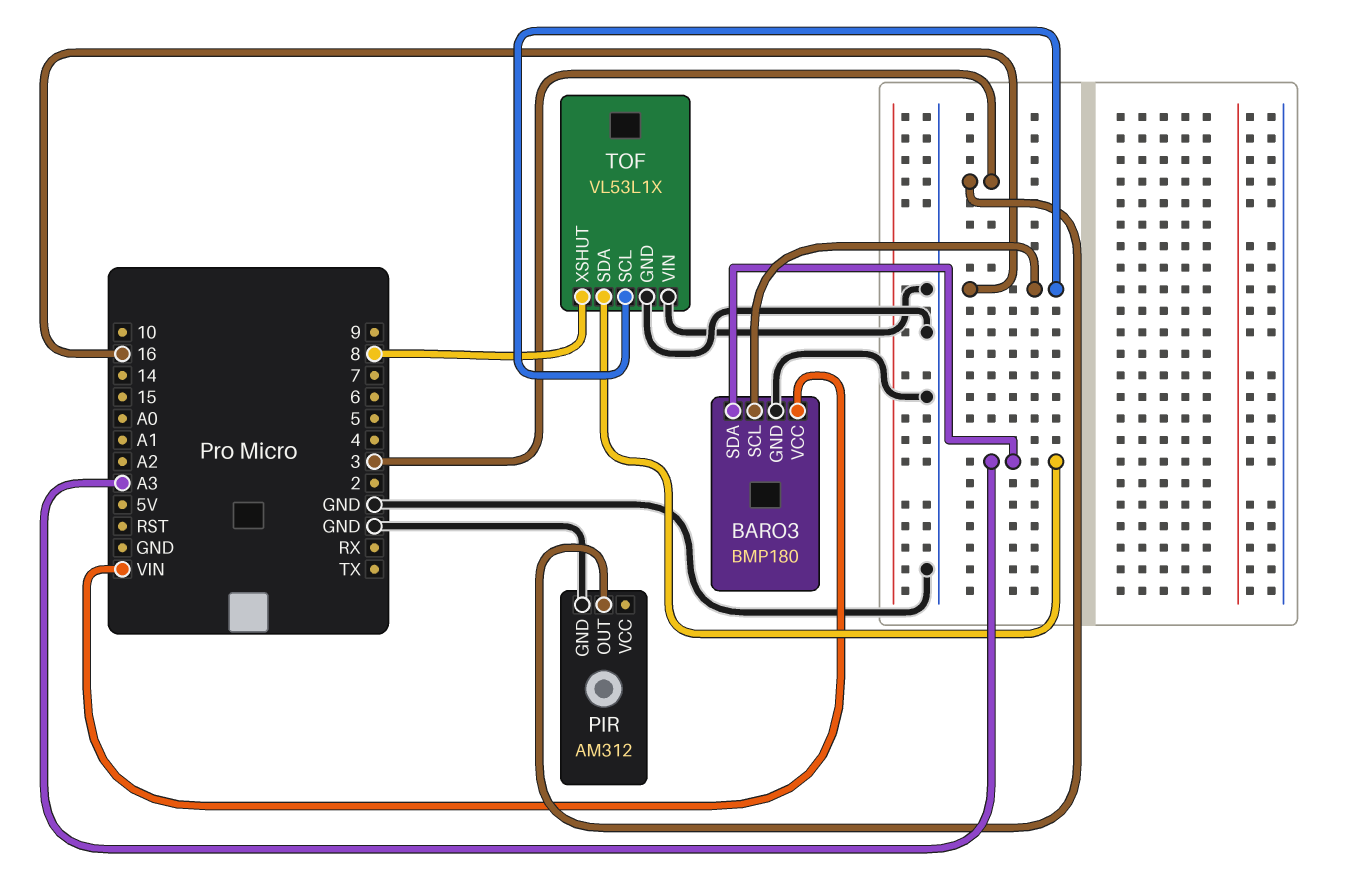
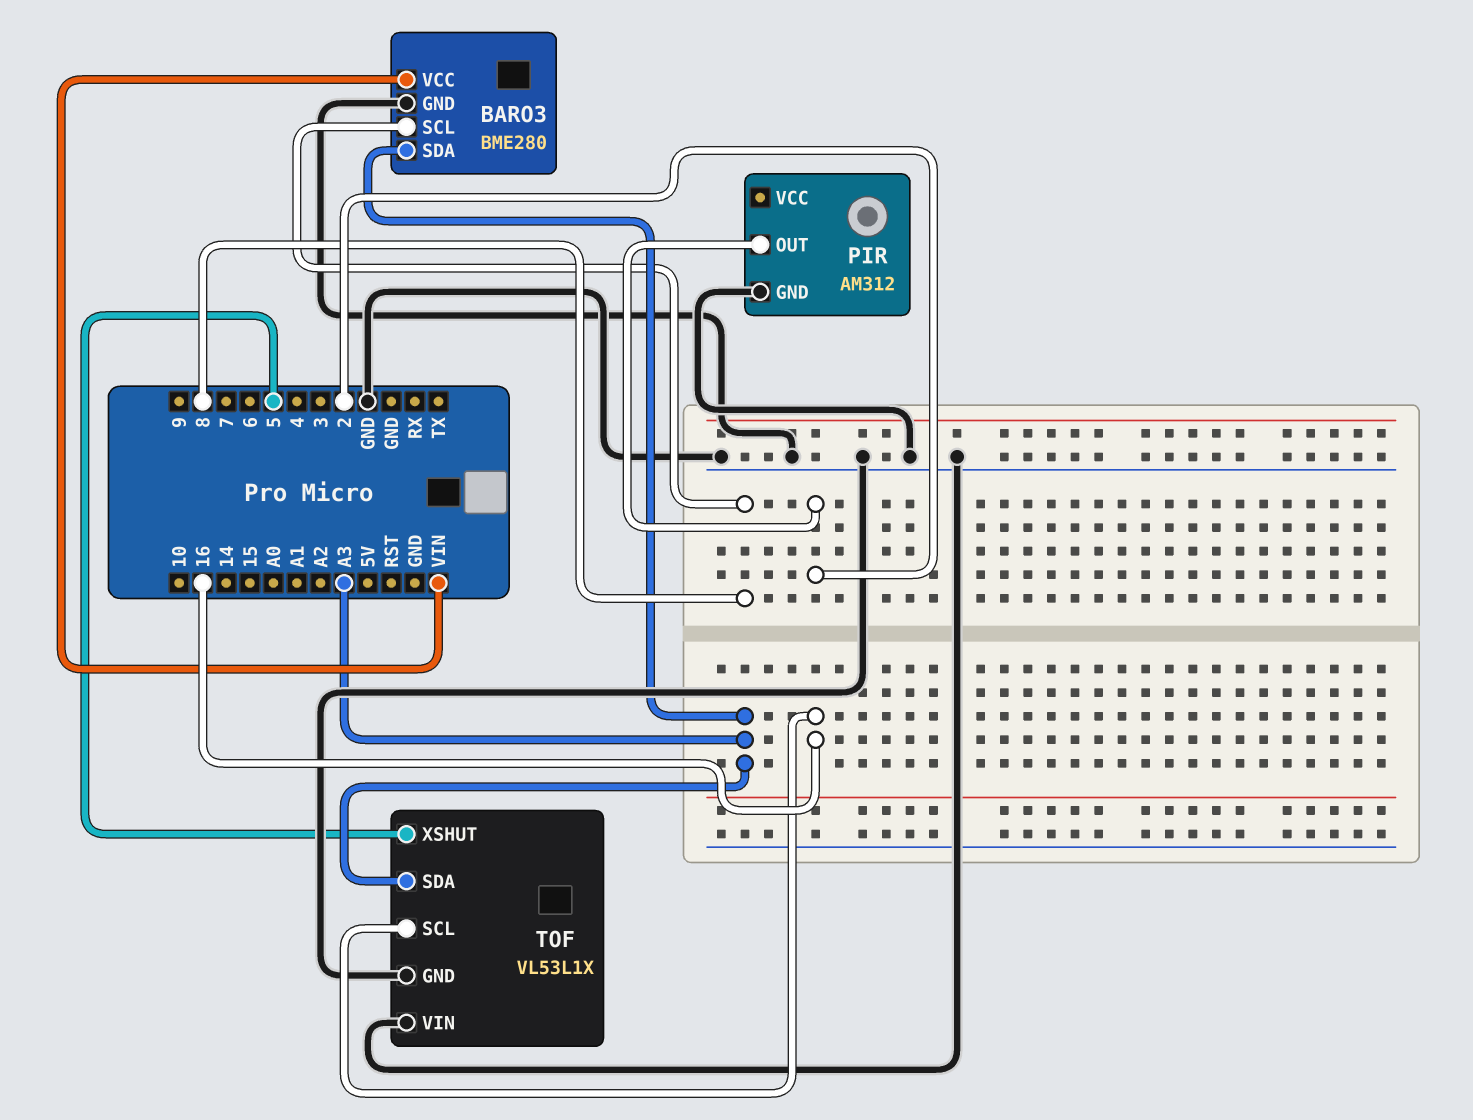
BARO3: BMP180 -> BME280
BARO3 pin SCL: 16 -> 8
PIR pin OUT: 3 -> 2
TOF pin XSHUT: 8 -> 5

